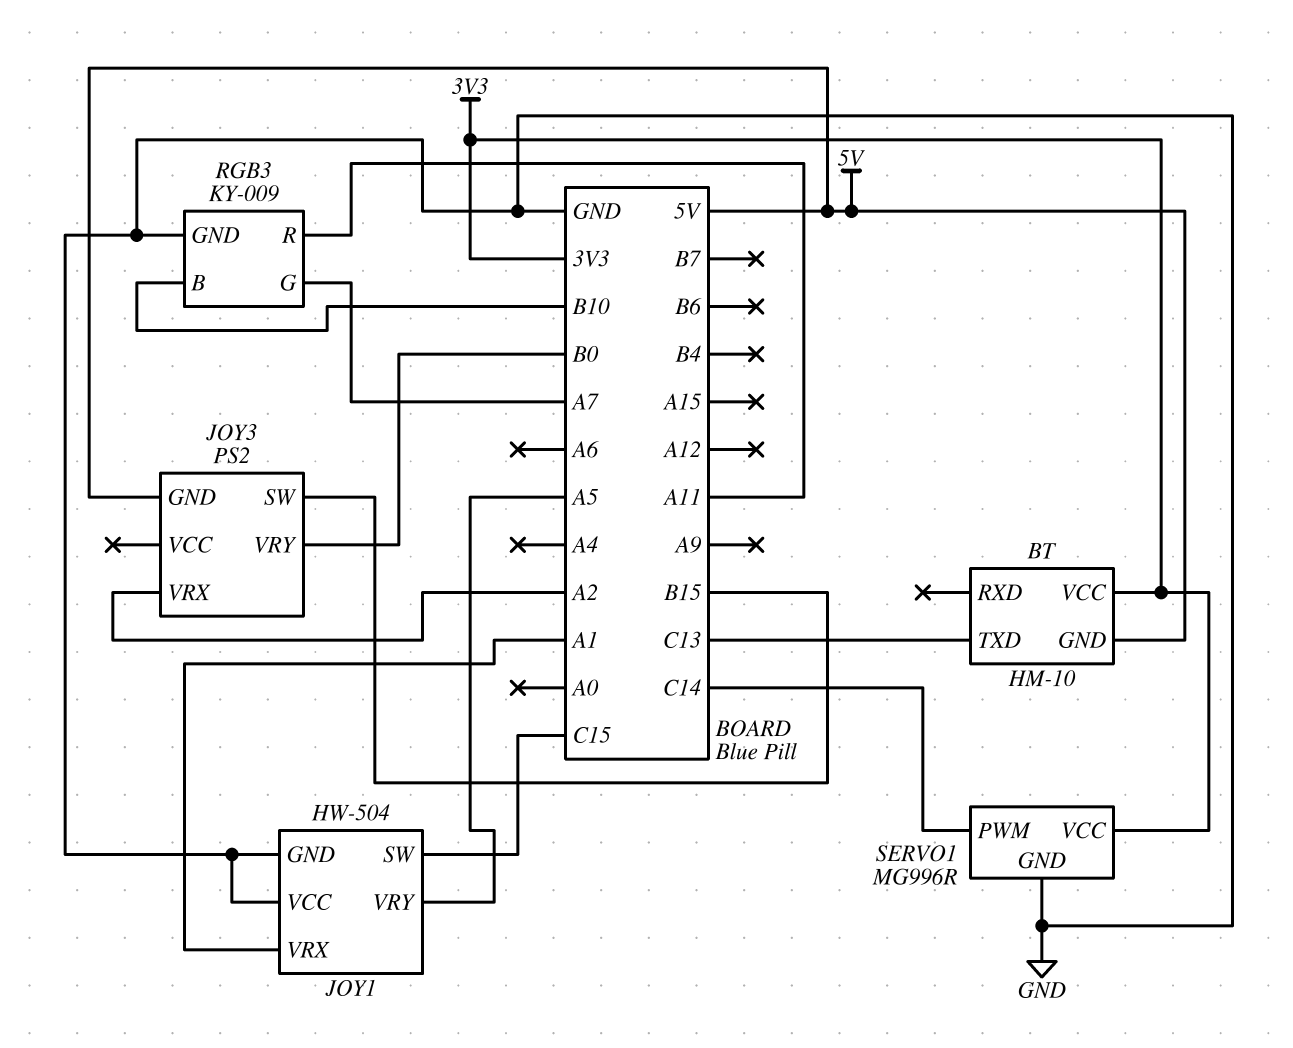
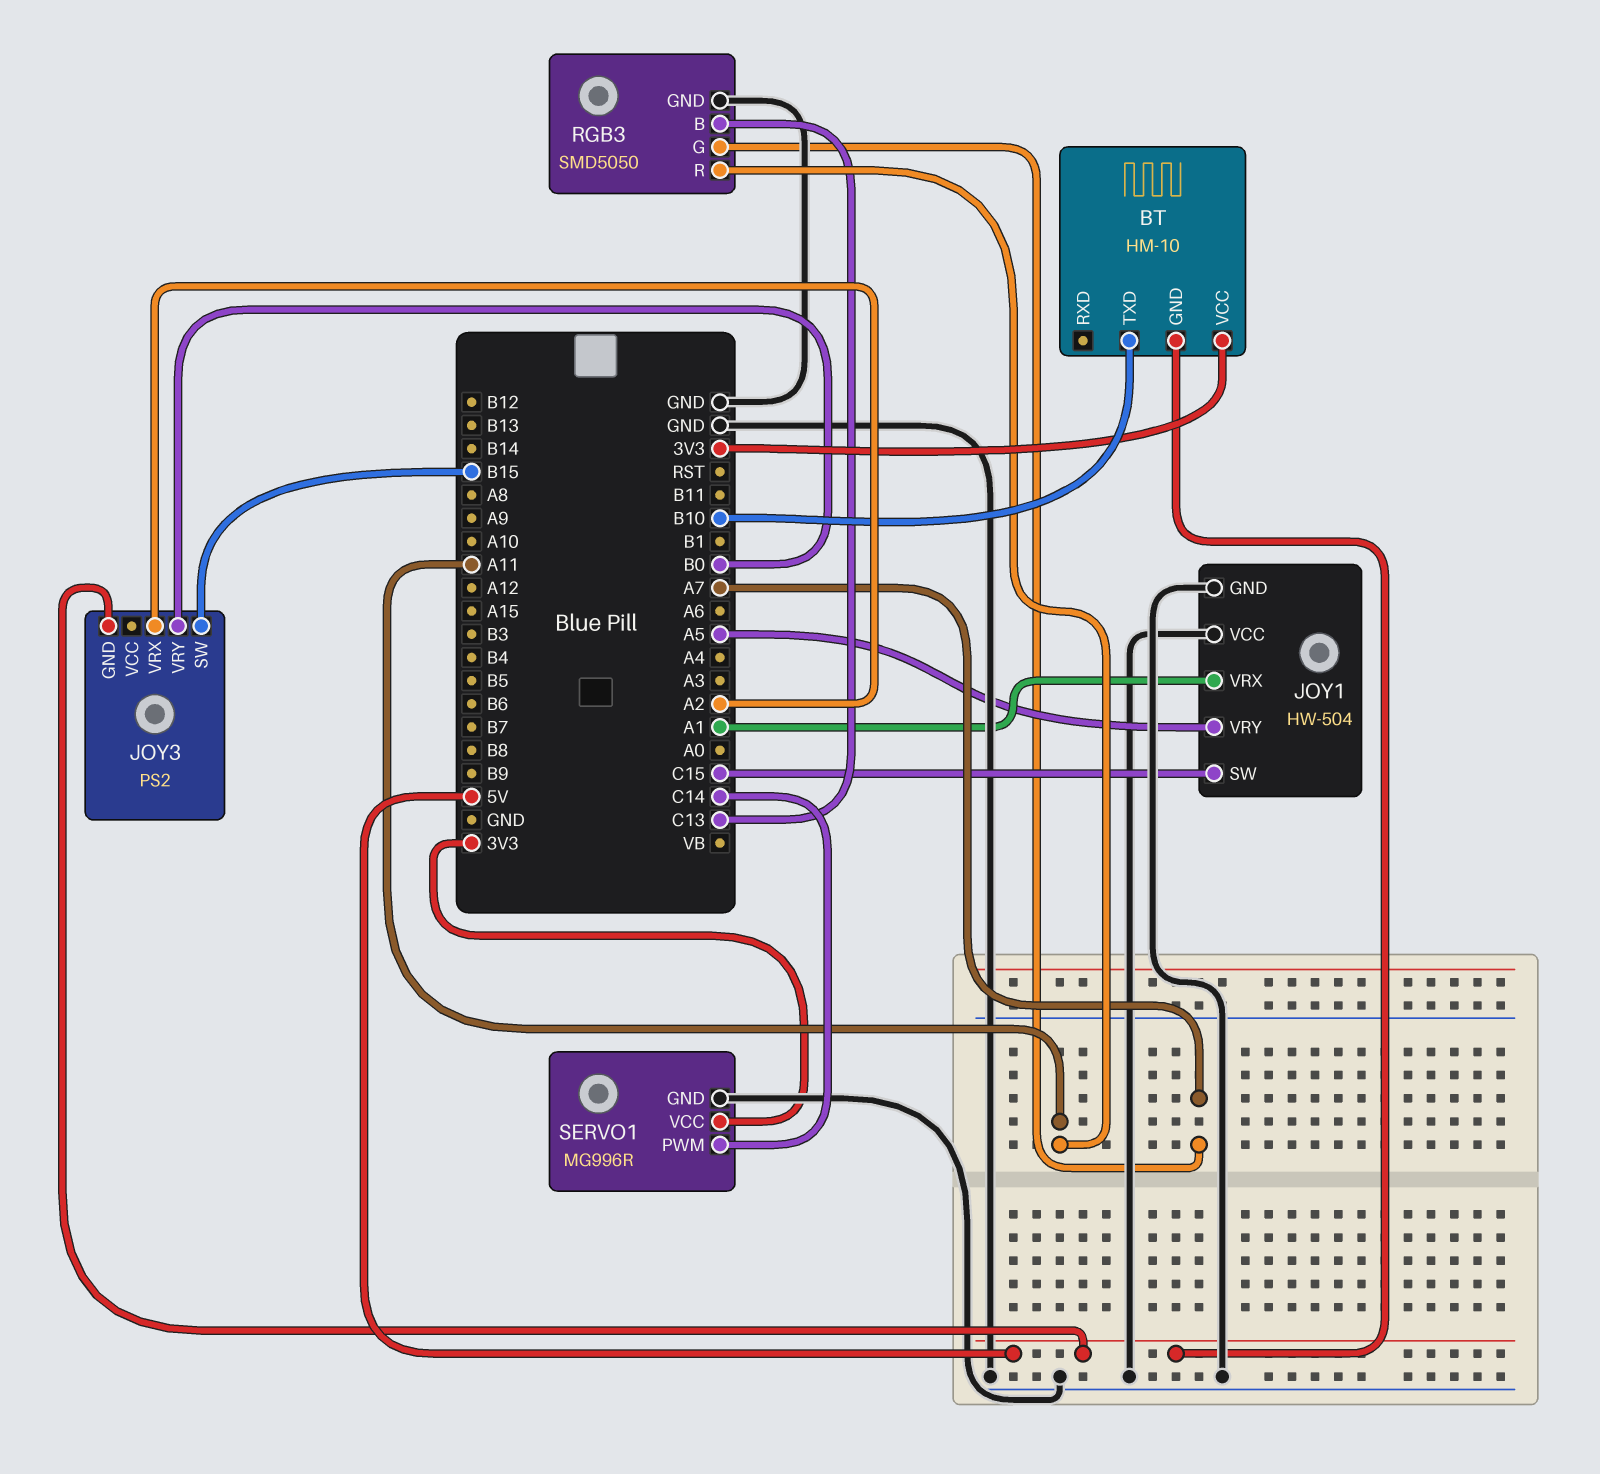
BT pin TXD: C13 -> B10
RGB3: KY-009 -> SMD5050
RGB3 pin B: B10 -> C13

